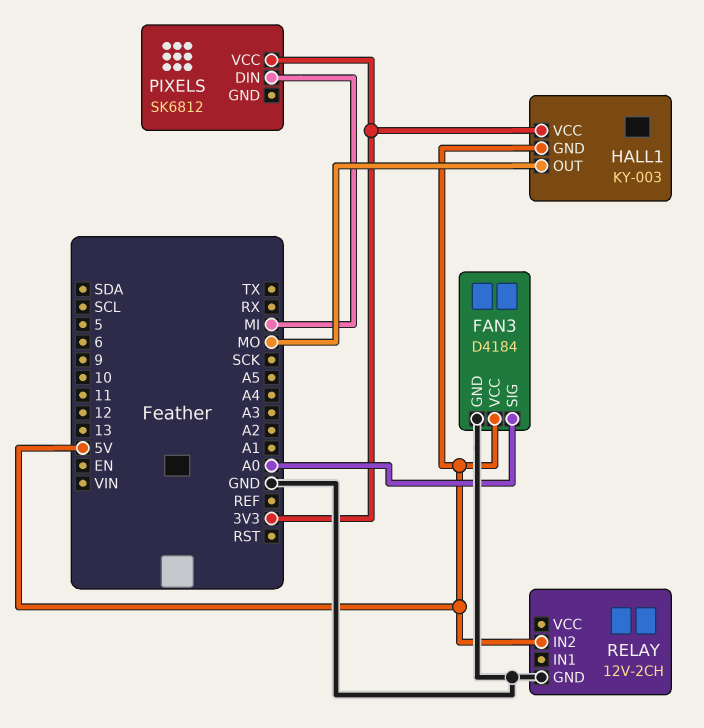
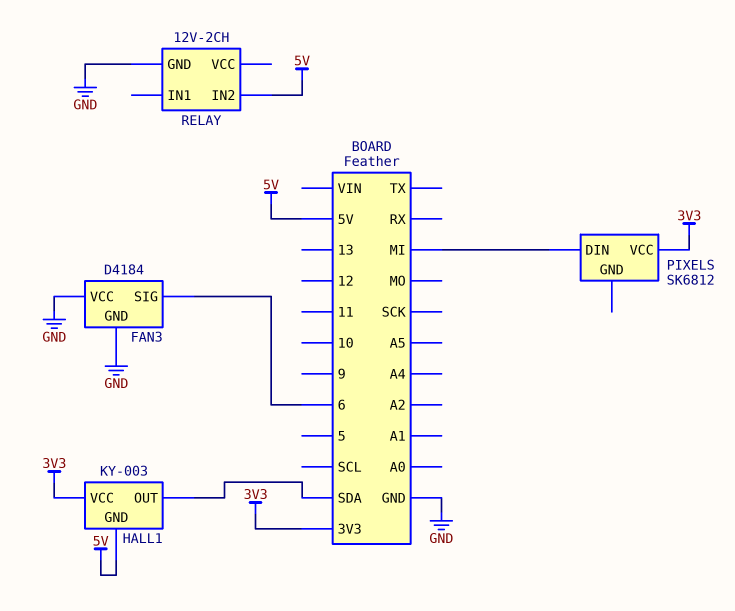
FAN3 pin SIG: A0 -> 6
FAN3 pin VCC: 5V -> GND
HALL1 pin OUT: MO -> SDA

